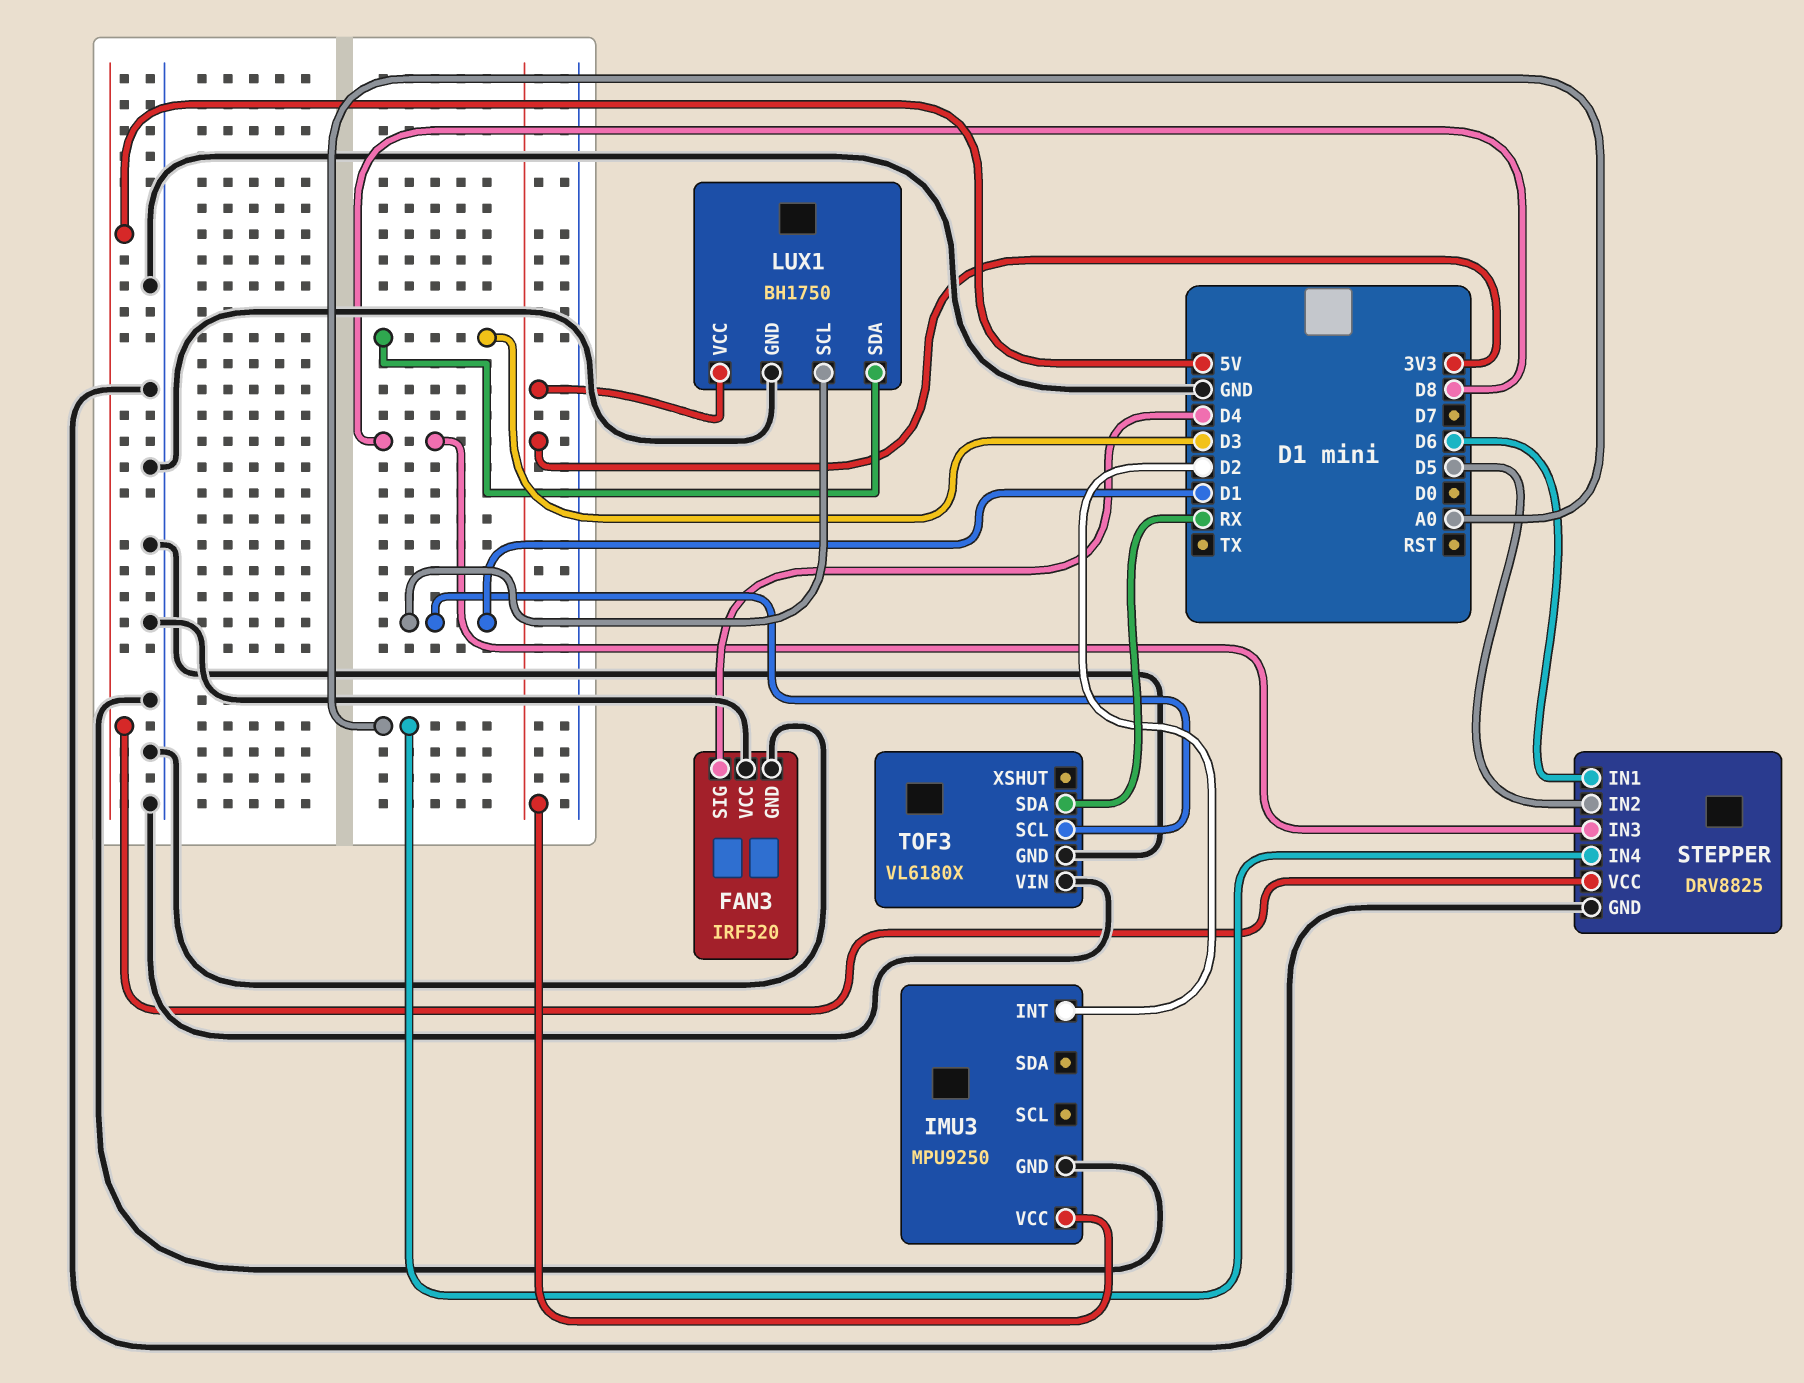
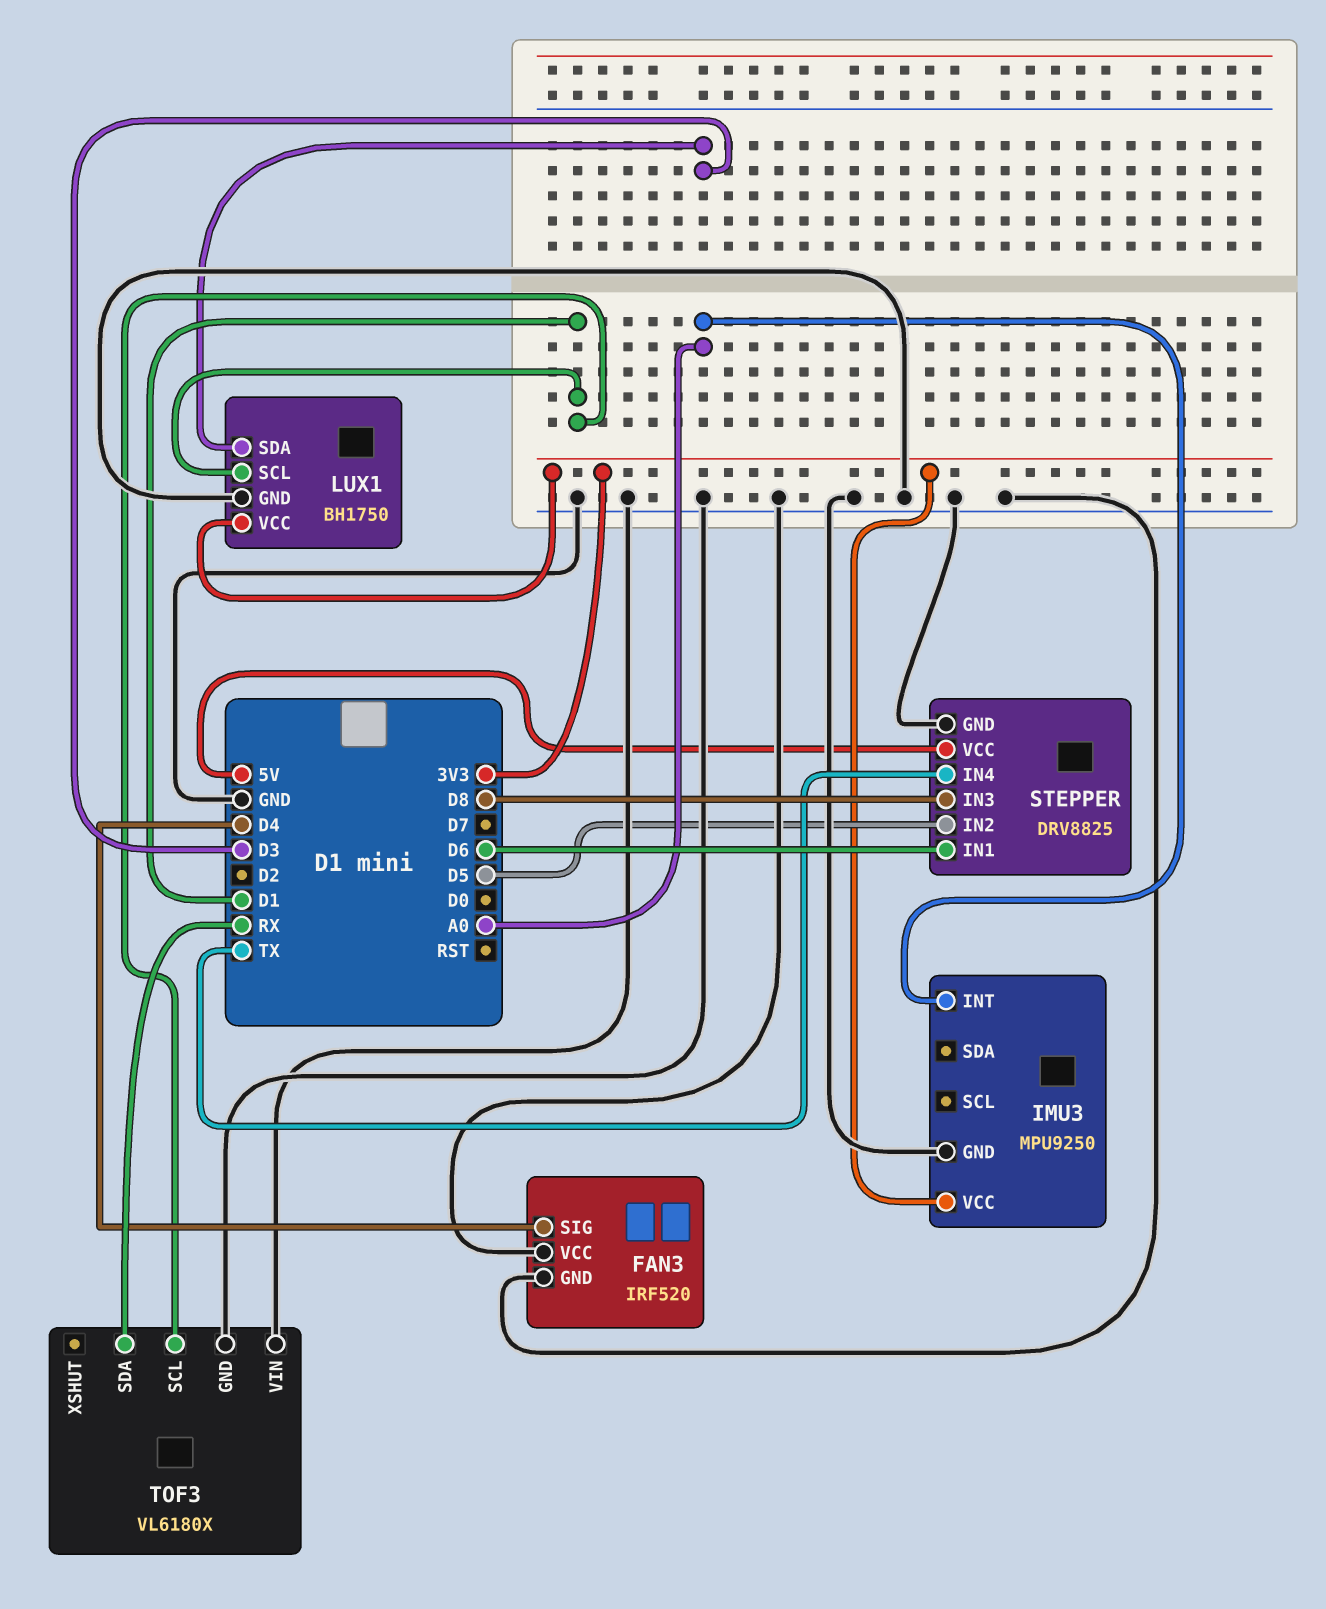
IMU3 pin INT: D2 -> A0
STEPPER pin IN4: A0 -> TX

